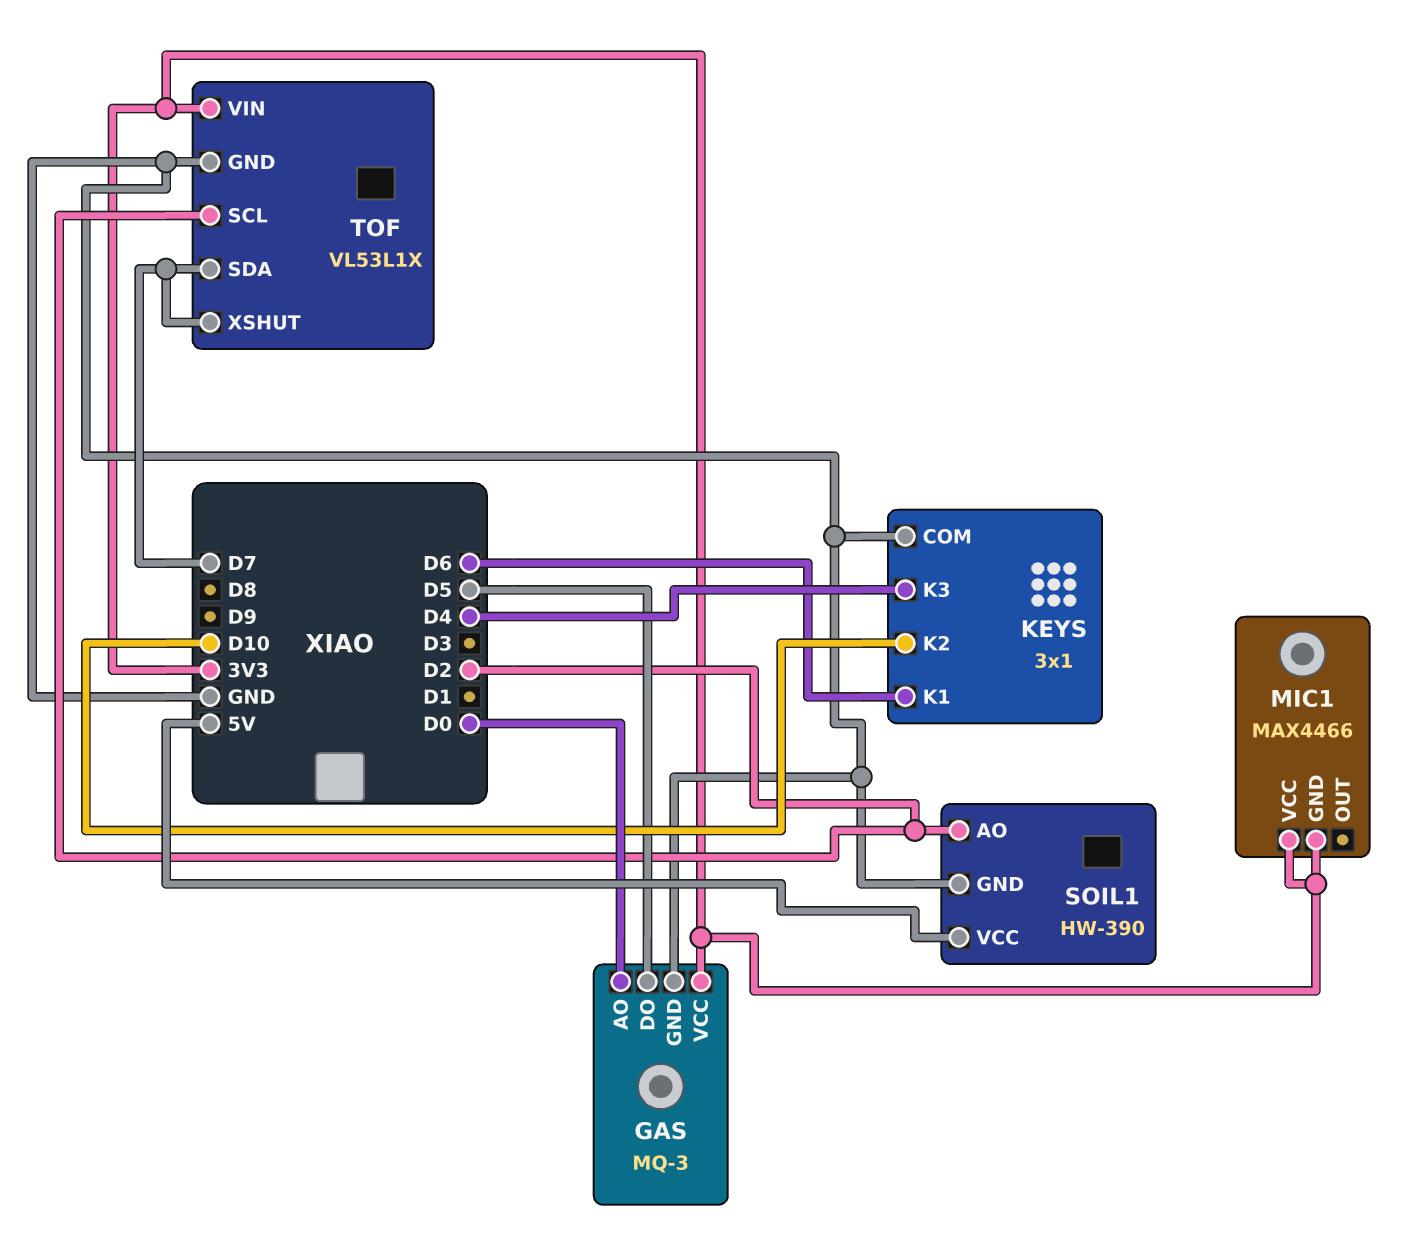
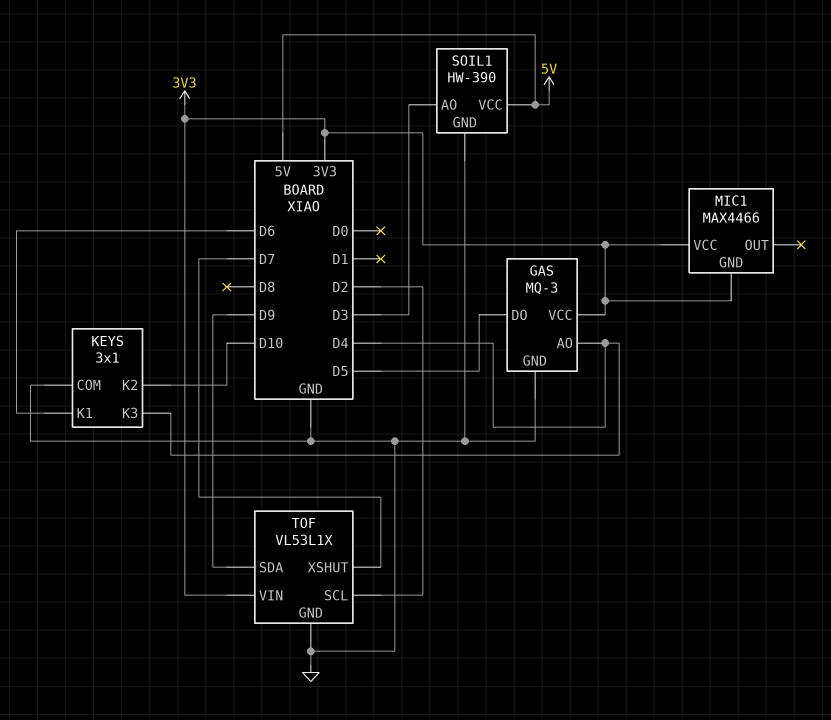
GAS pin AO: D0 -> D4
SOIL1 pin AO: D2 -> D3
TOF pin SDA: D7 -> D9

